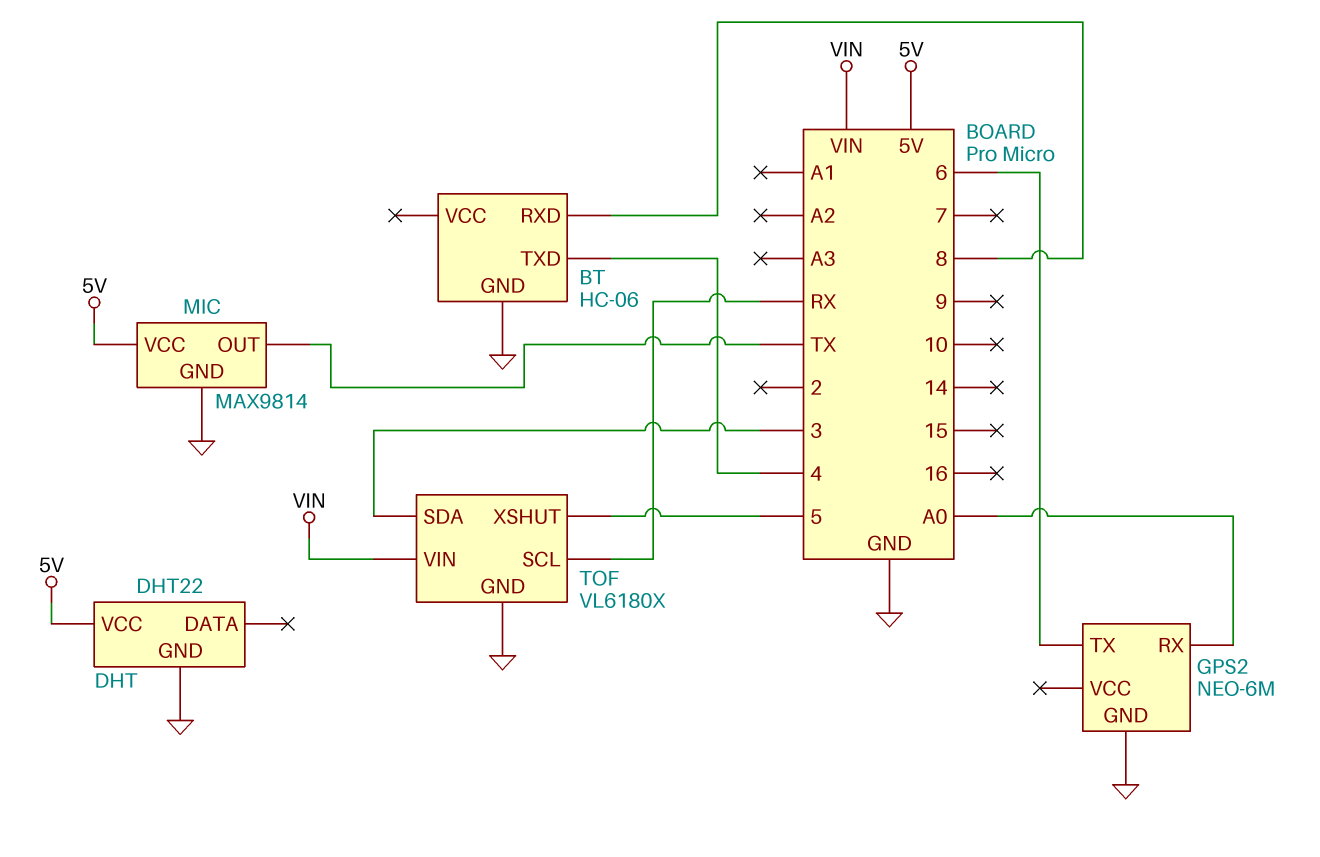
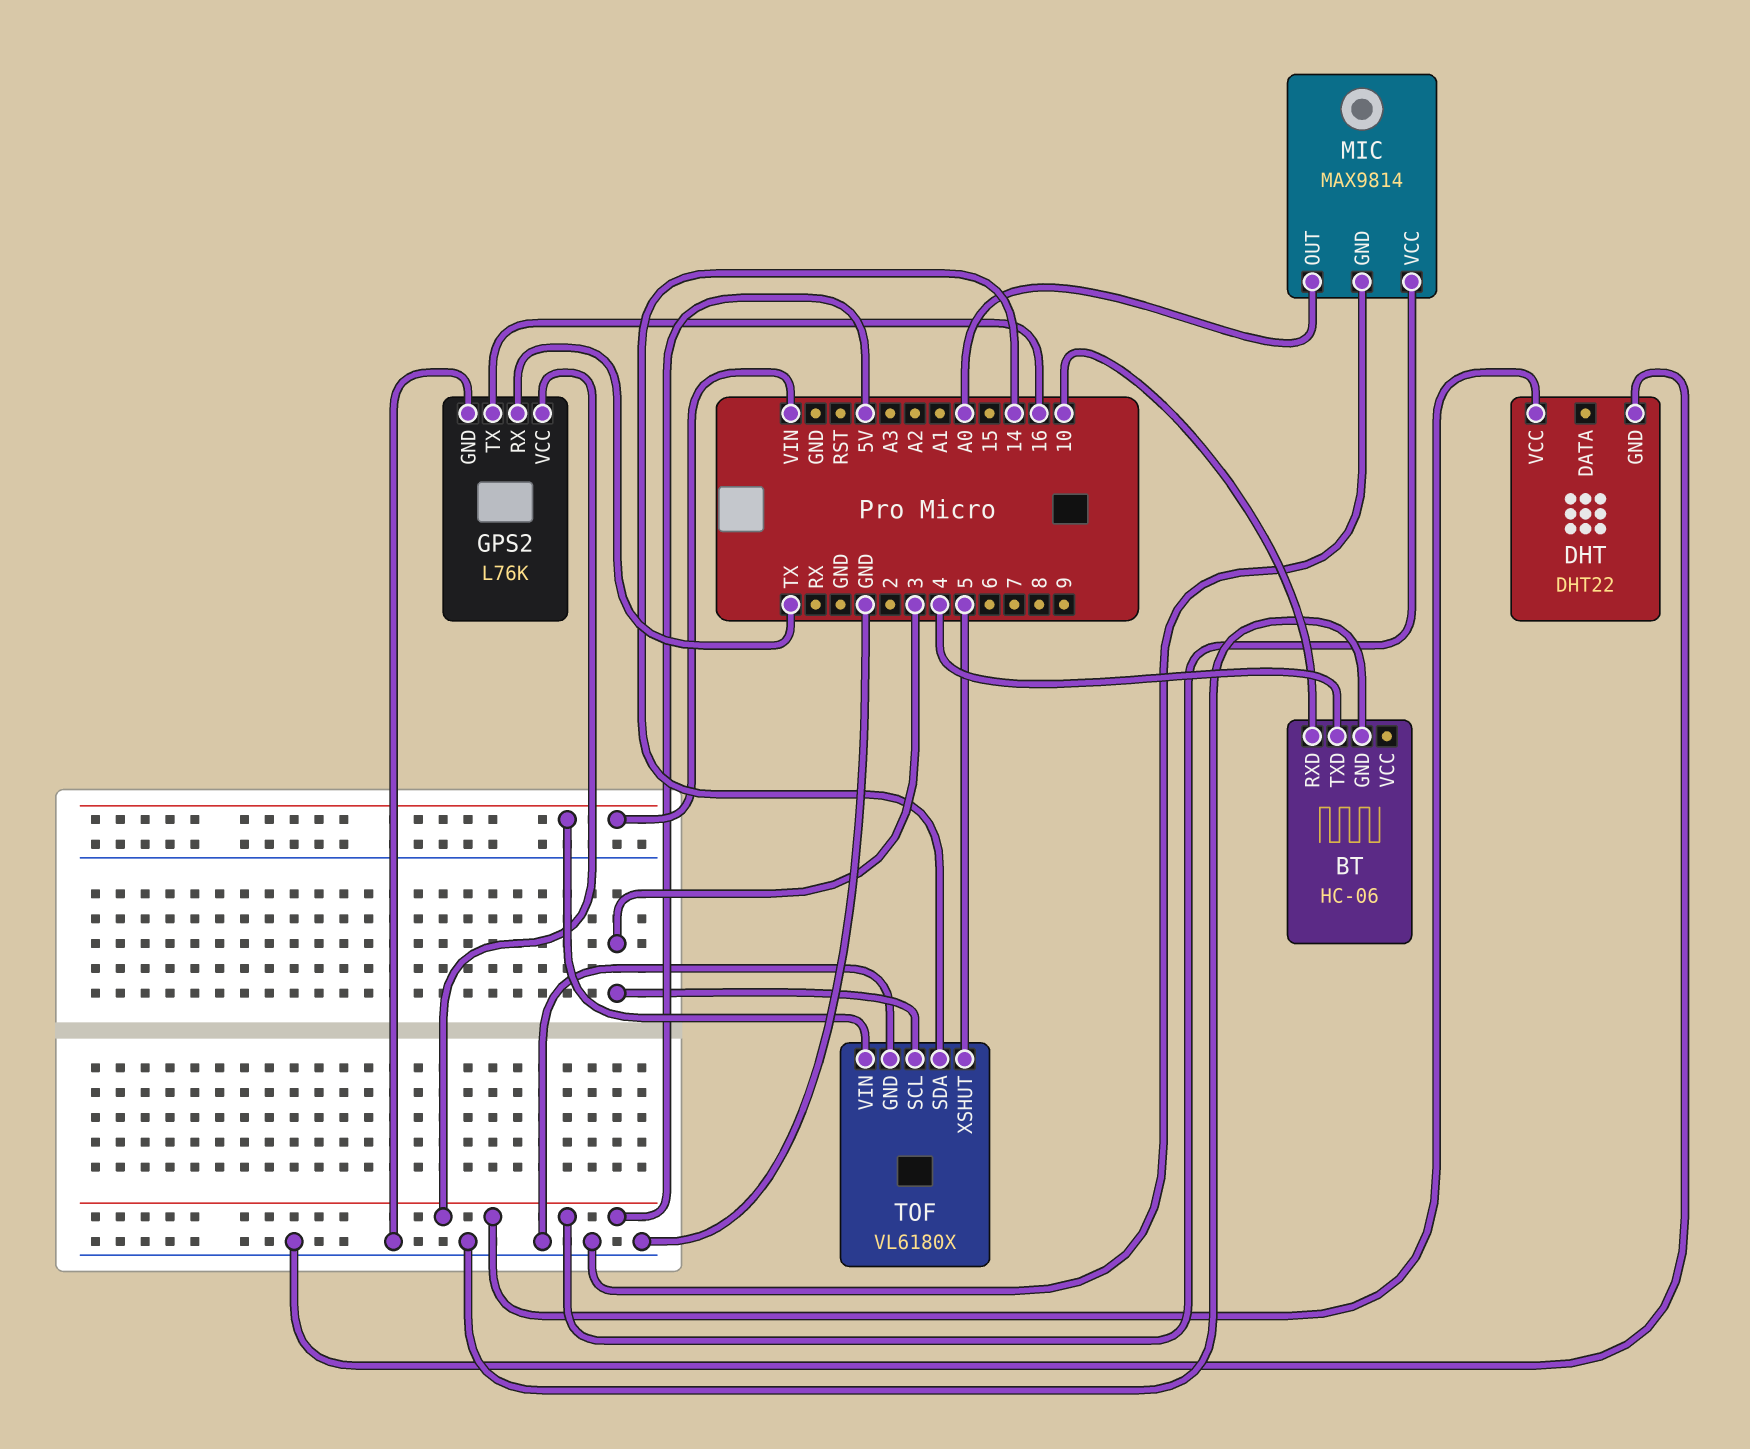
BT pin RXD: 8 -> 10
GPS2: NEO-6M -> L76K
GPS2 pin RX: A0 -> TX
GPS2 pin TX: 6 -> 16
GPS2 pin VCC: none -> 5V
MIC pin OUT: TX -> A0
TOF pin SCL: RX -> 3
TOF pin SDA: 3 -> 14

